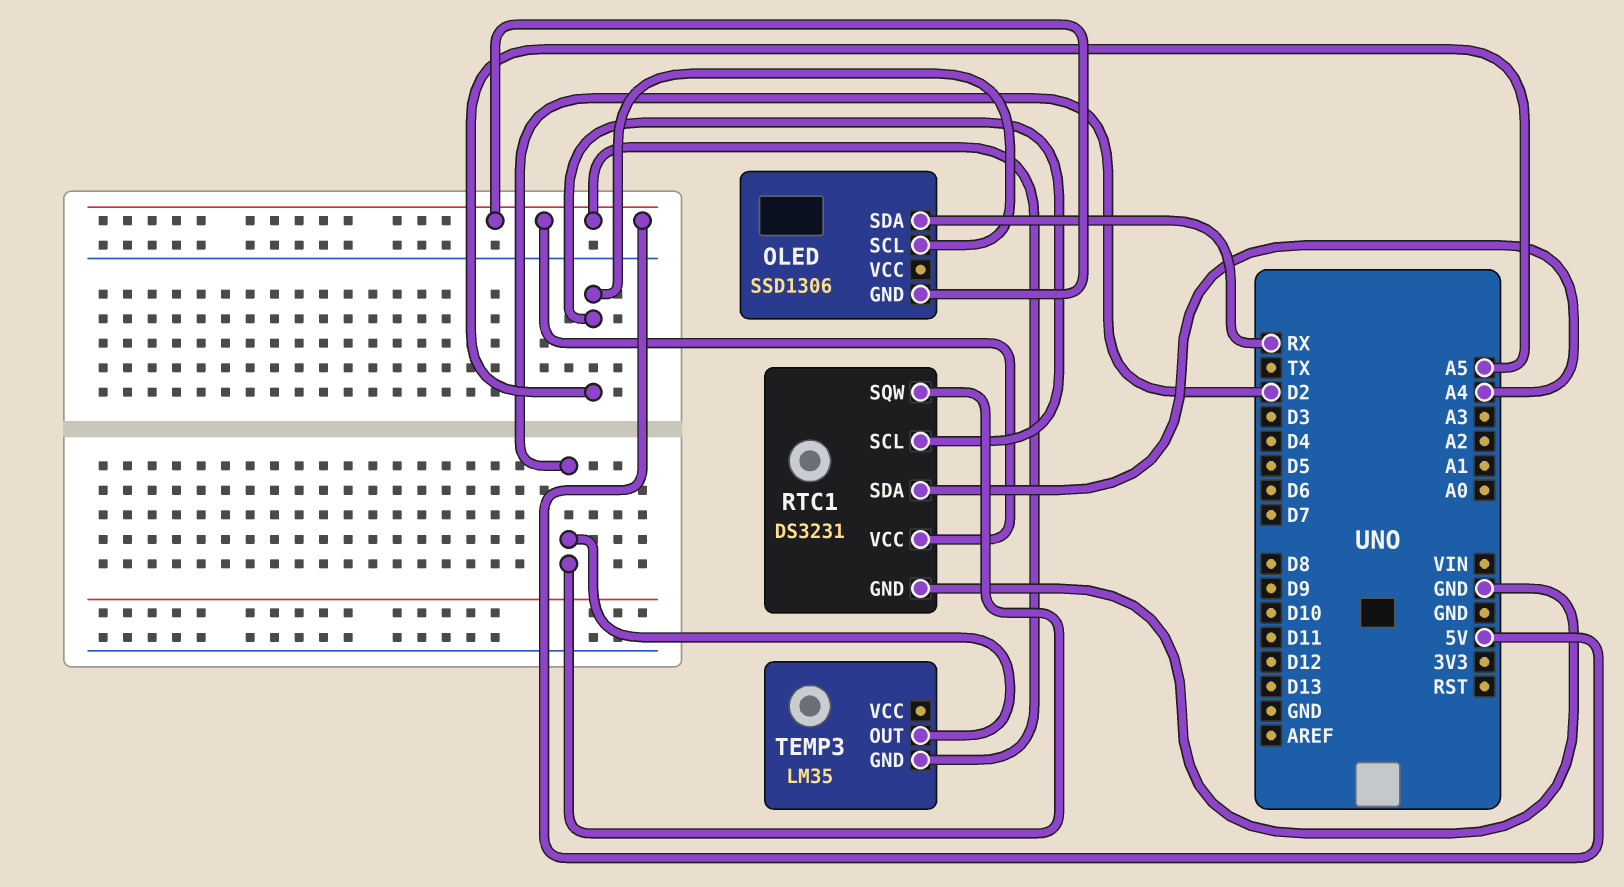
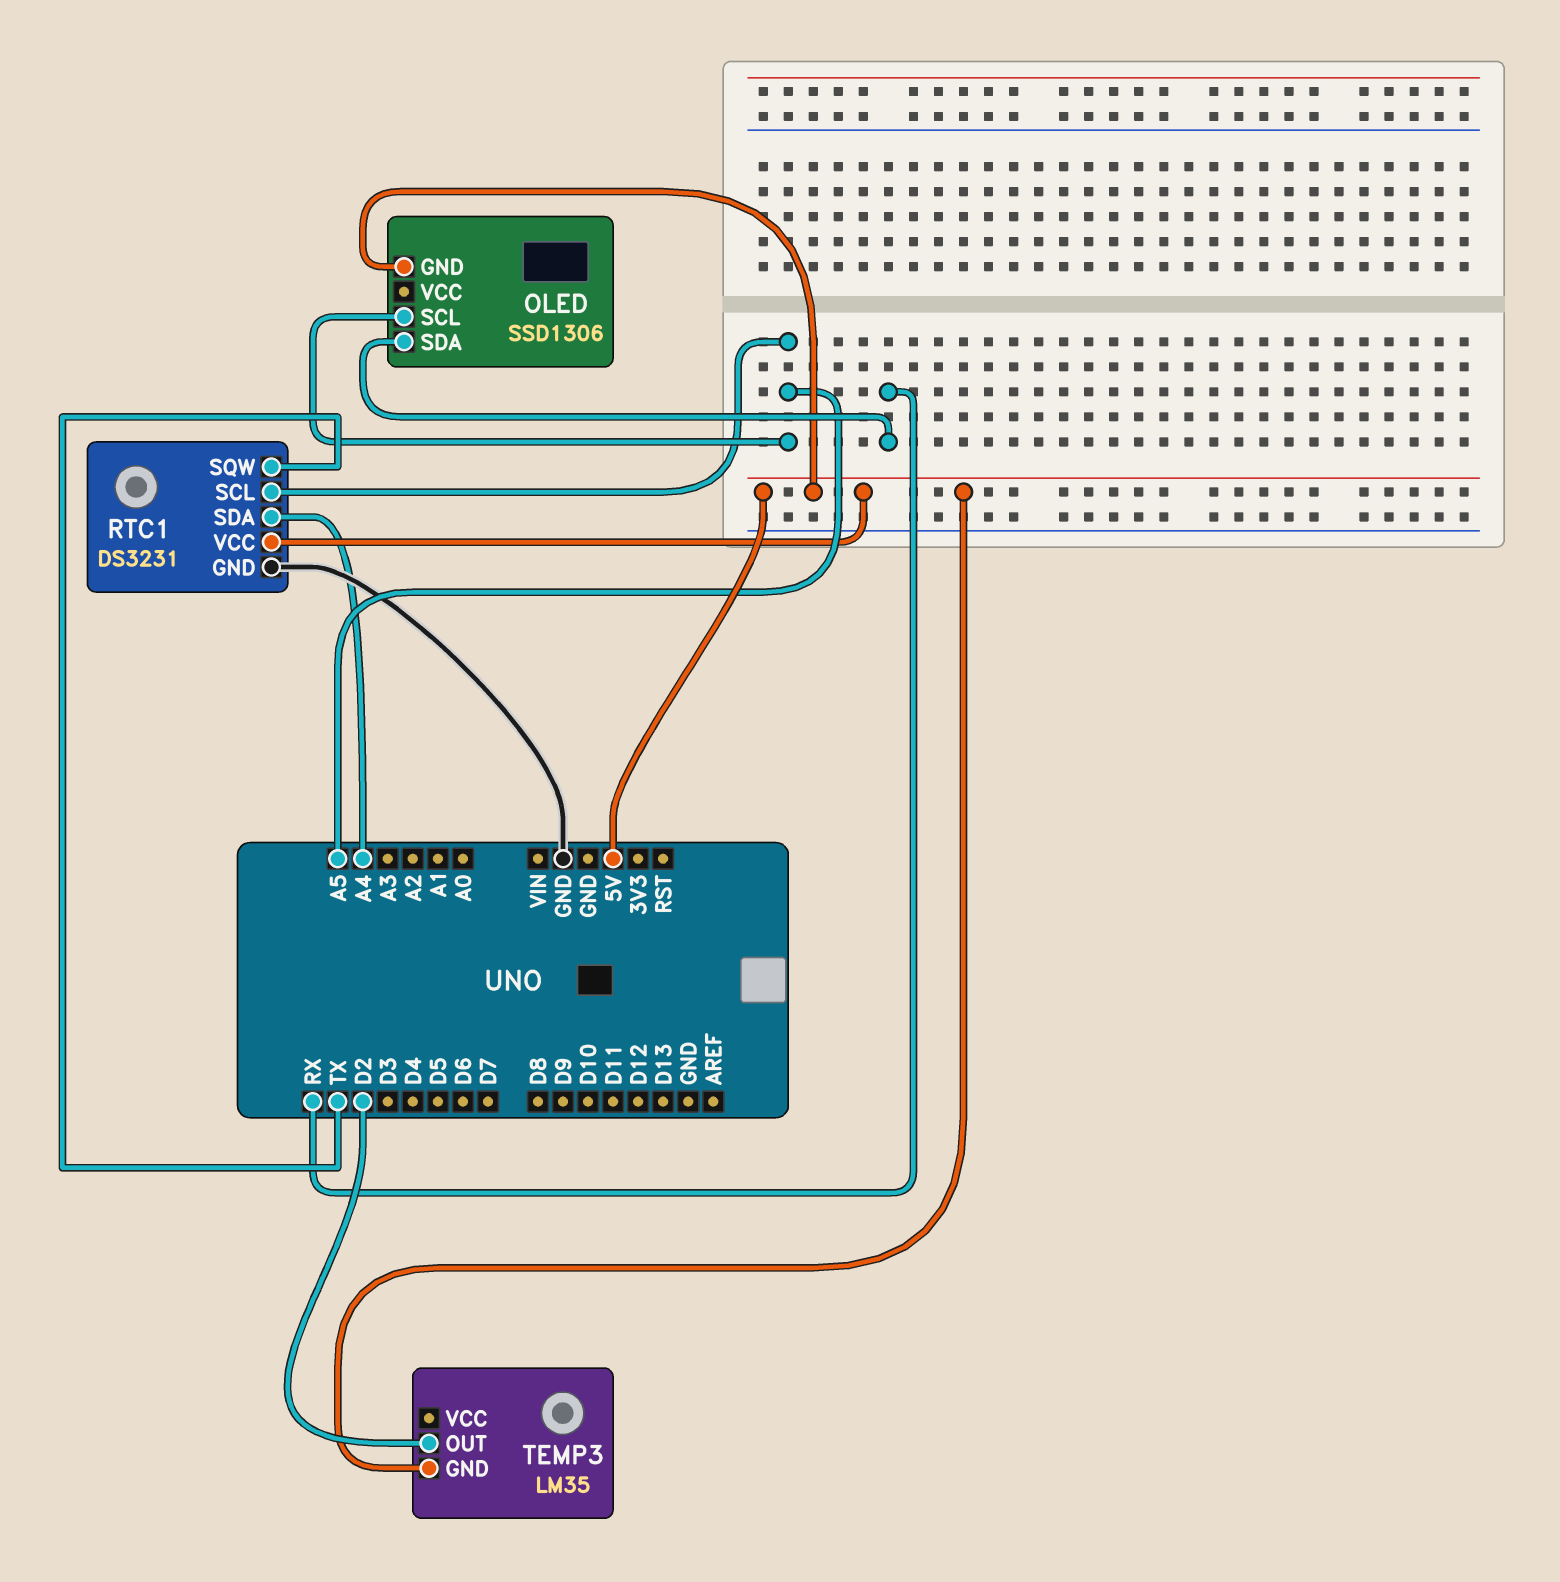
RTC1 pin SQW: D2 -> TX

